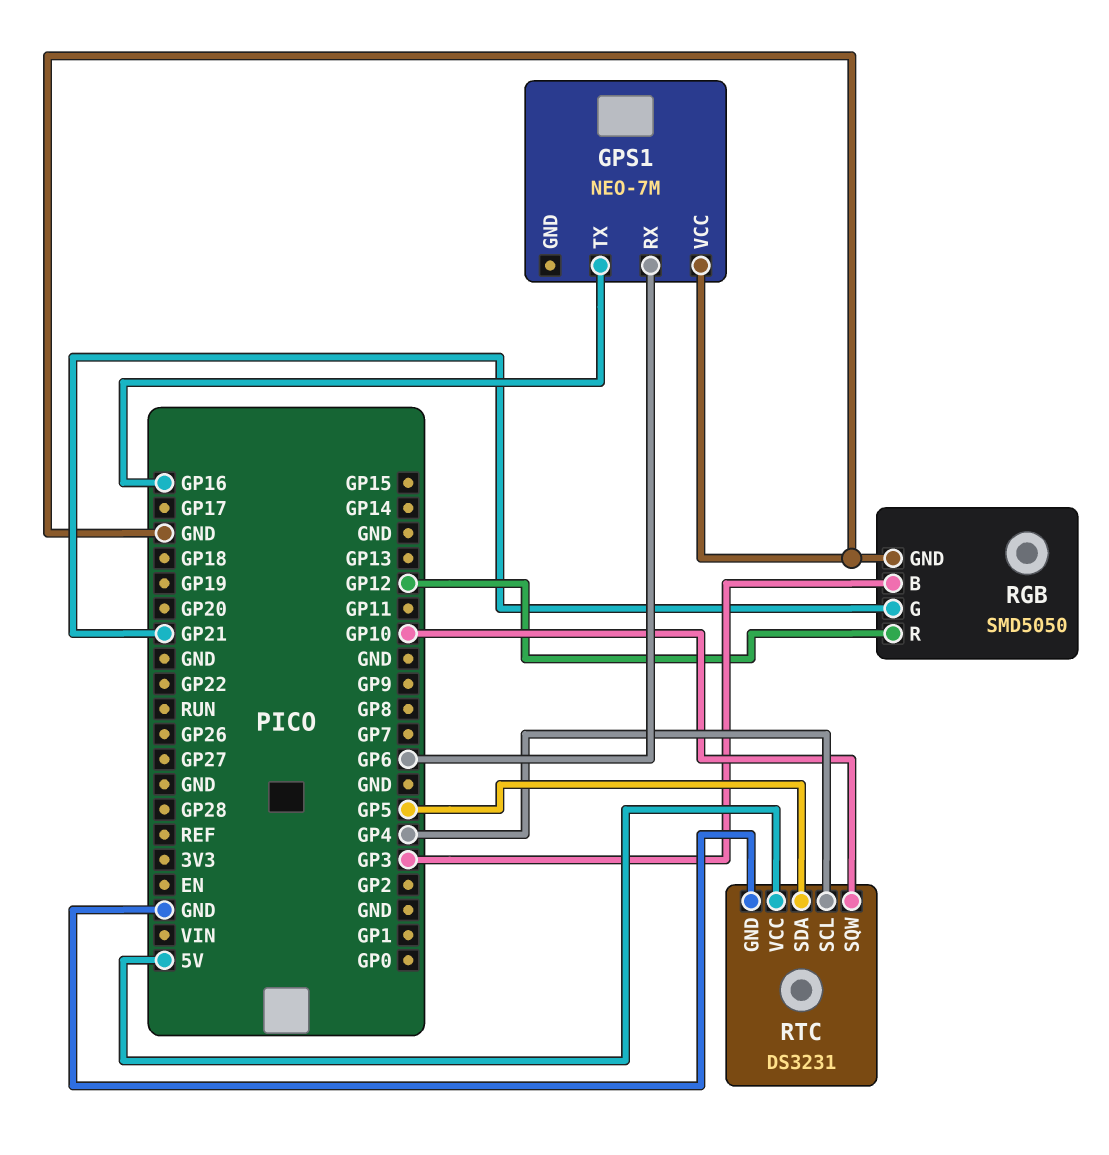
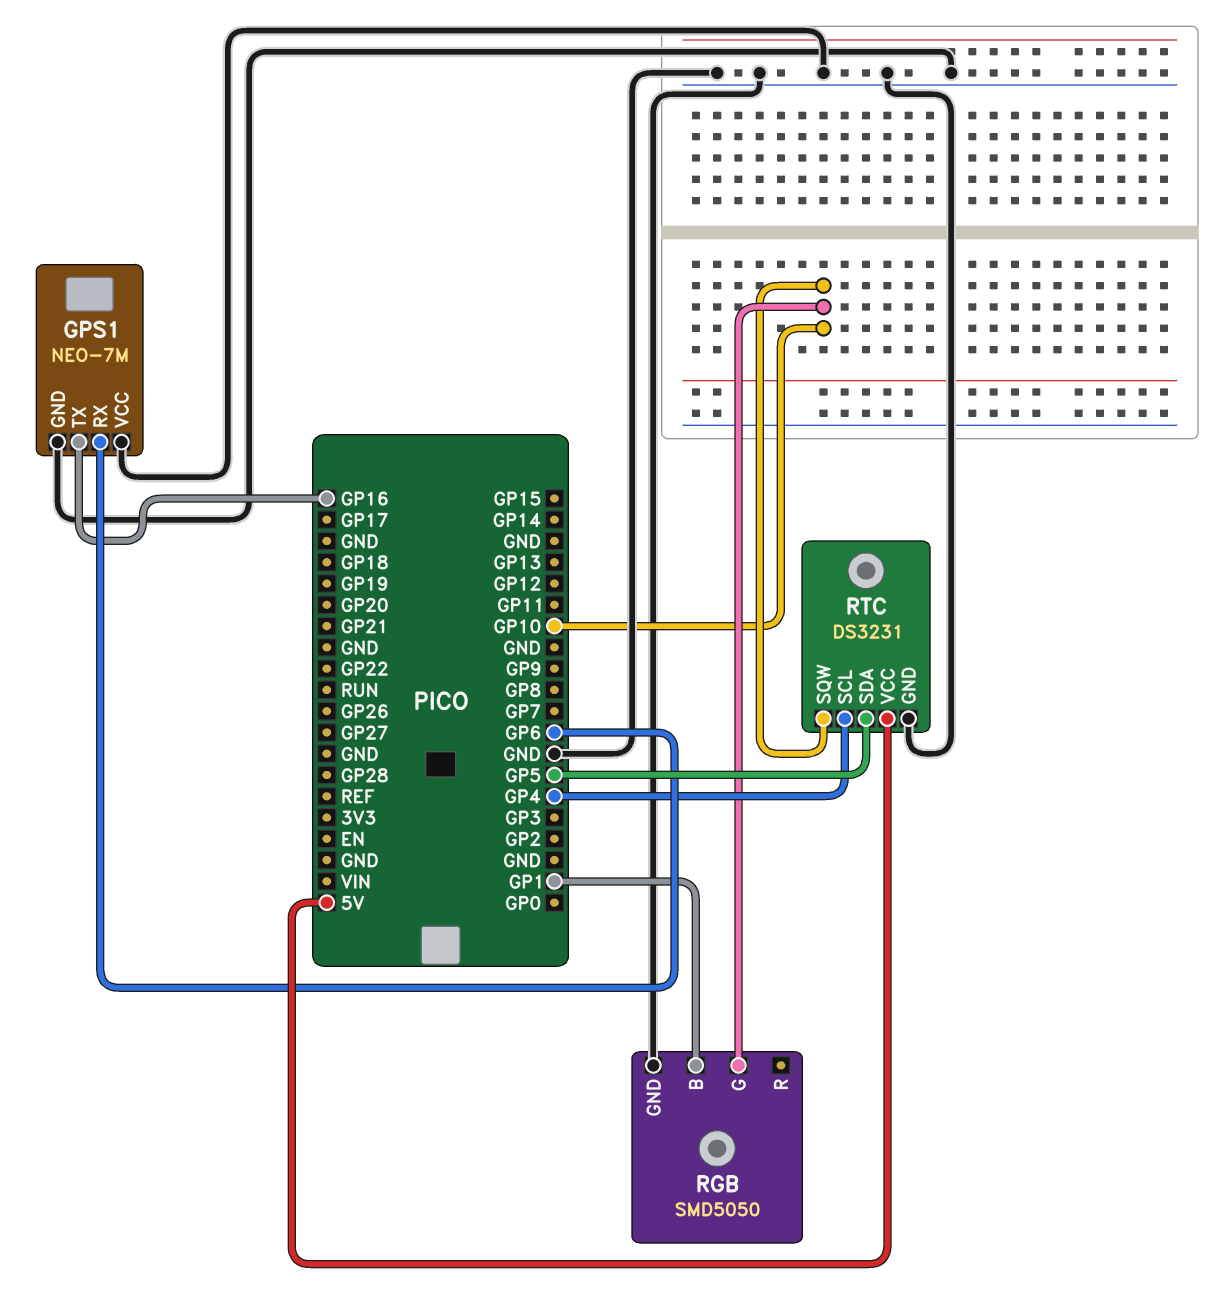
GPS1 pin GND: none -> GND
RGB pin B: GP3 -> GP1
RGB pin G: GP21 -> GP10
RGB pin R: GP12 -> none

